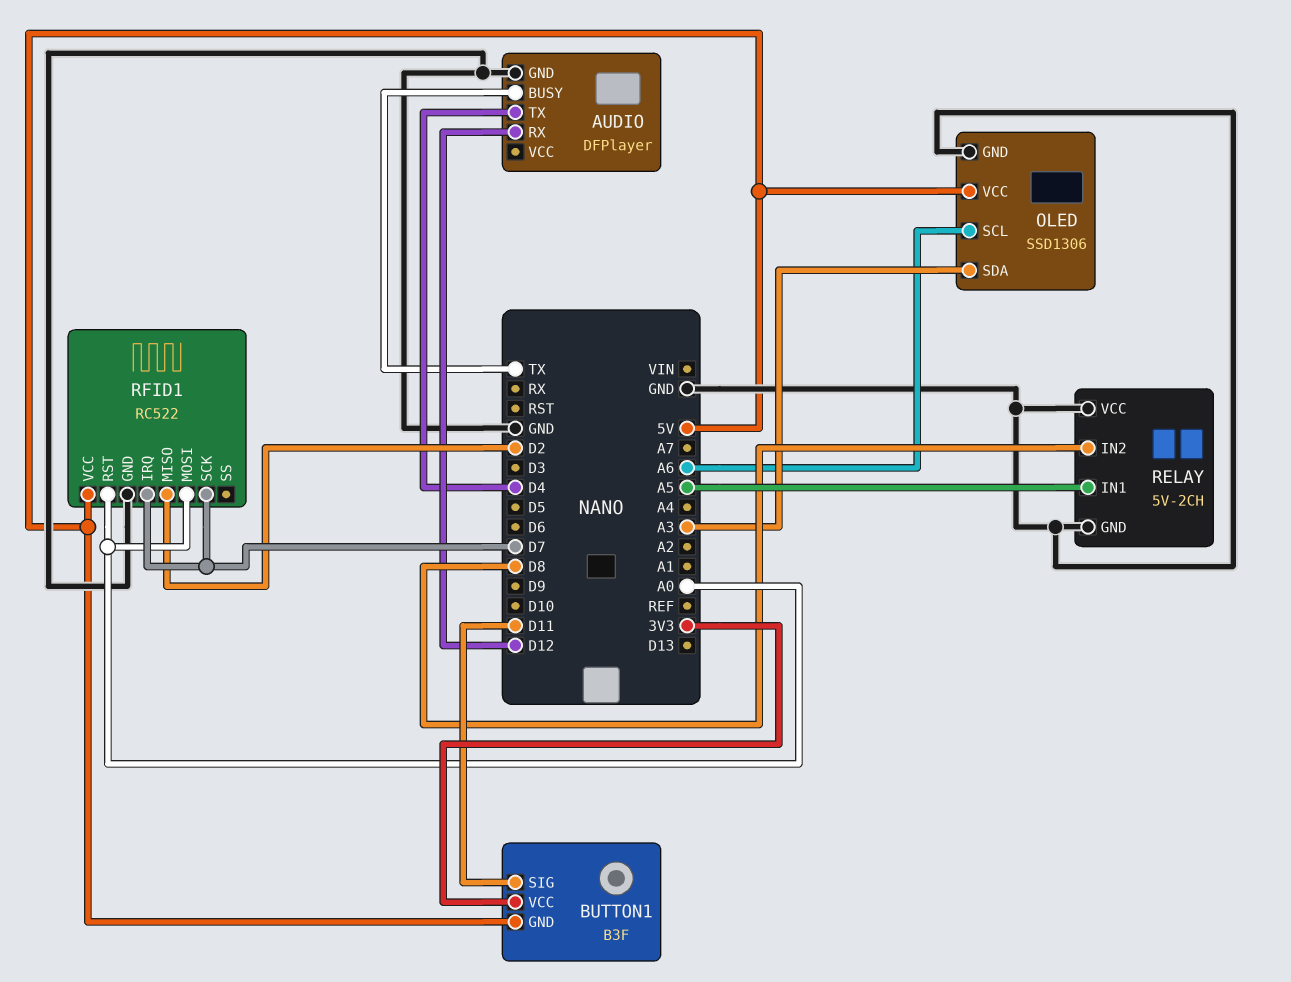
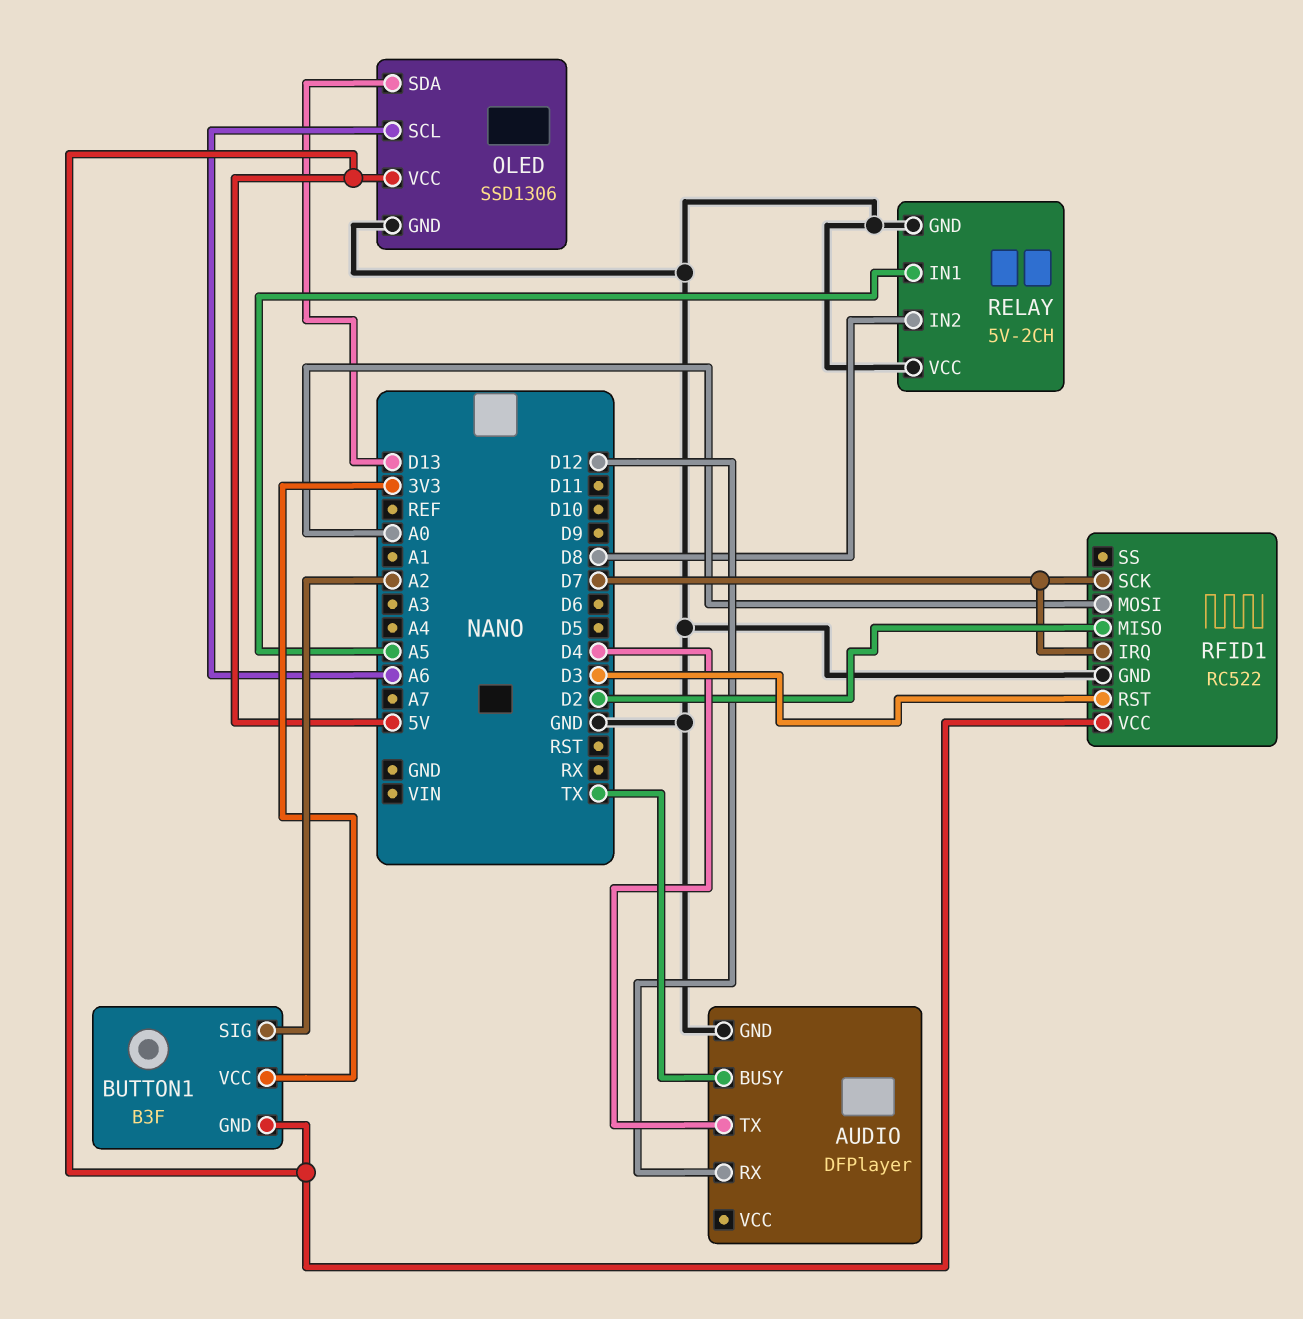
BUTTON1 pin SIG: D11 -> A2
OLED pin SDA: A3 -> D13
RFID1 pin RST: A0 -> D3

